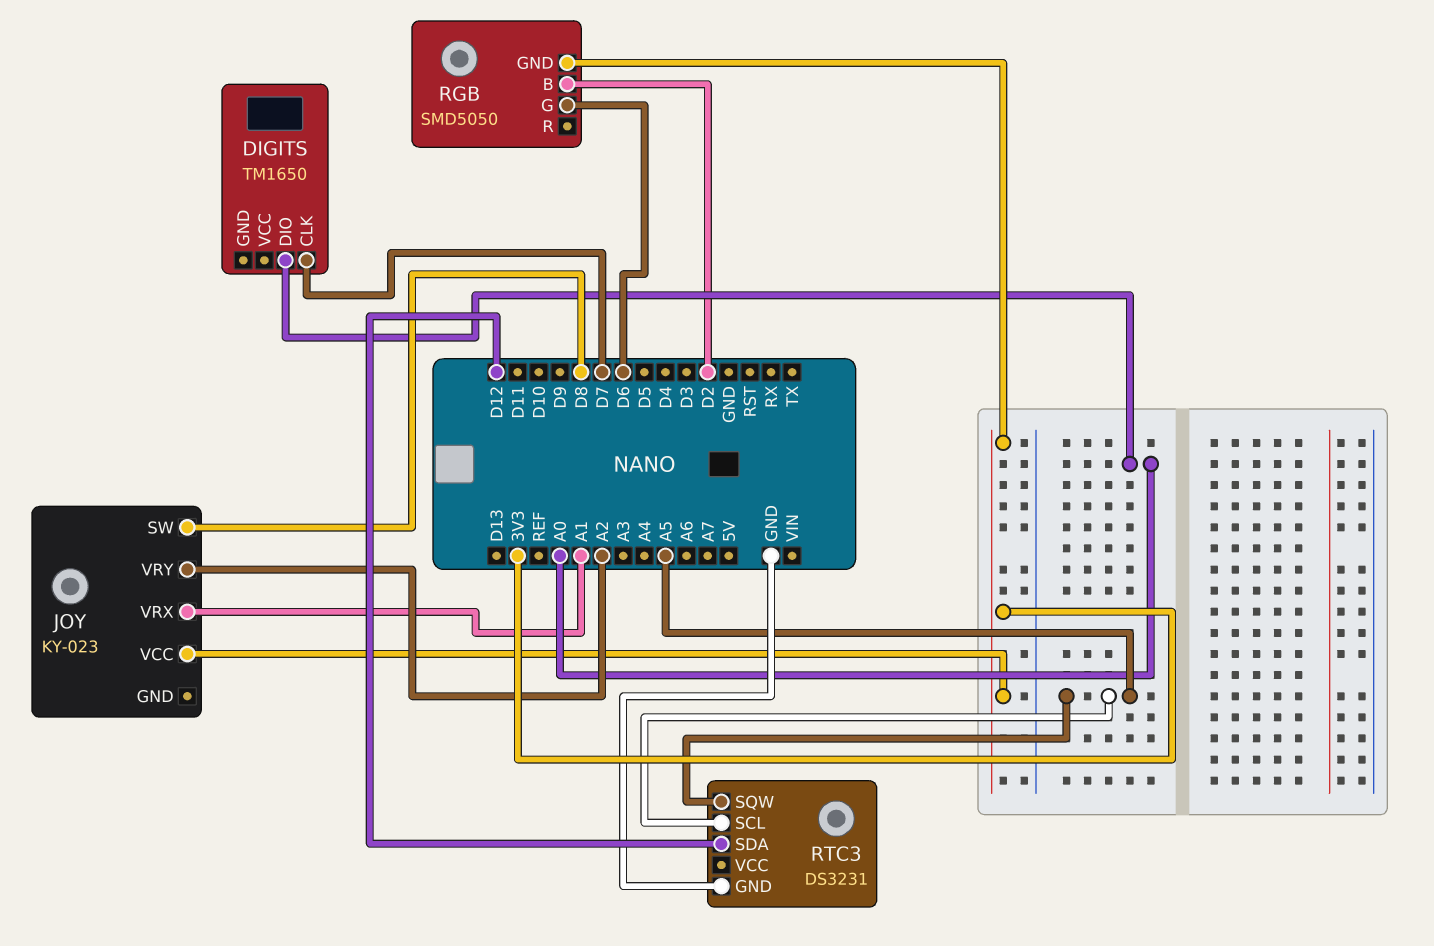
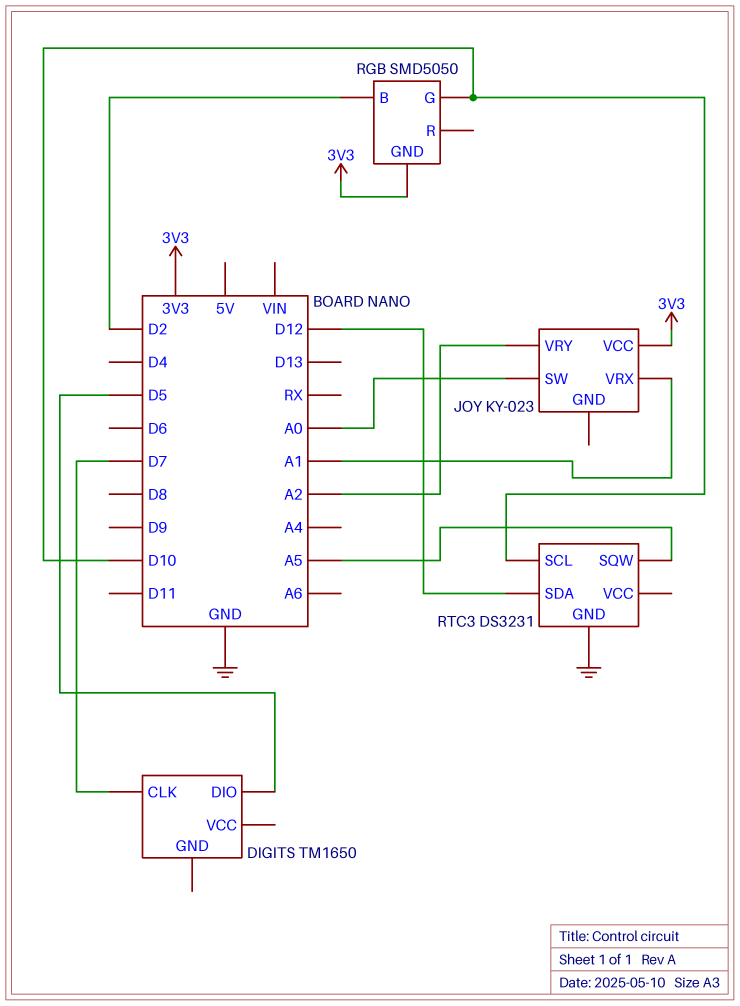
DIGITS pin DIO: A0 -> D5
JOY pin SW: D8 -> A0
RGB pin G: D6 -> D10
RTC3 pin SCL: A5 -> D10

